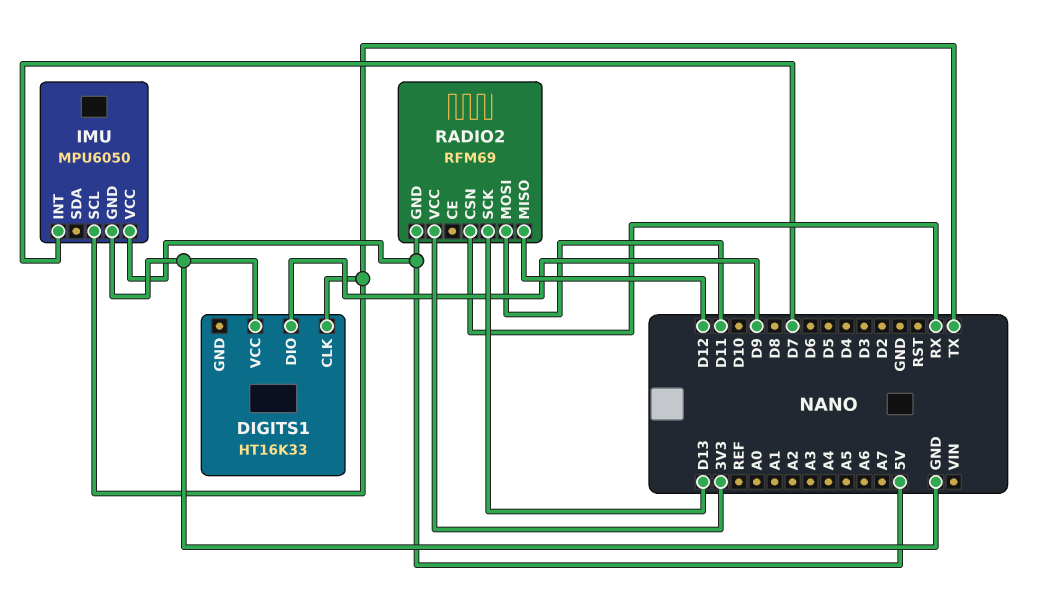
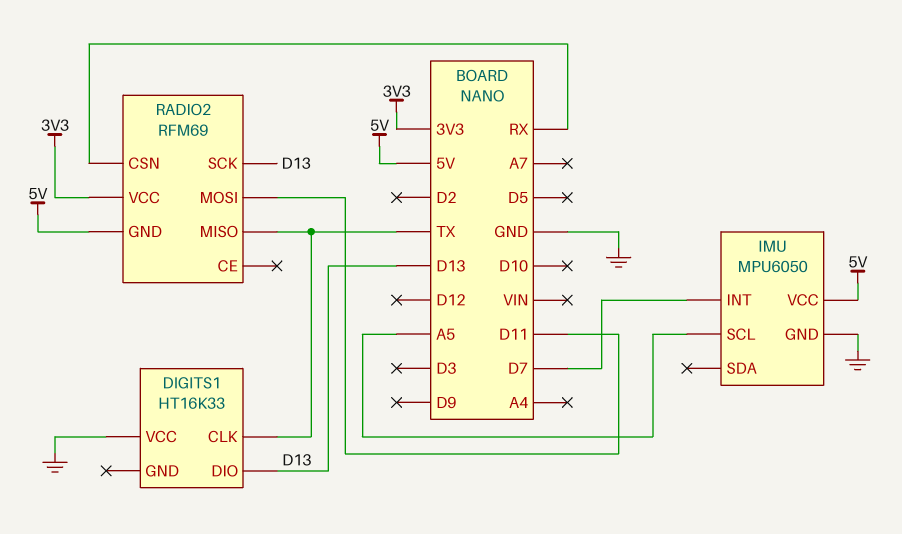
DIGITS1 pin DIO: D9 -> D13
IMU pin SCL: TX -> A5
RADIO2 pin MISO: D12 -> TX

